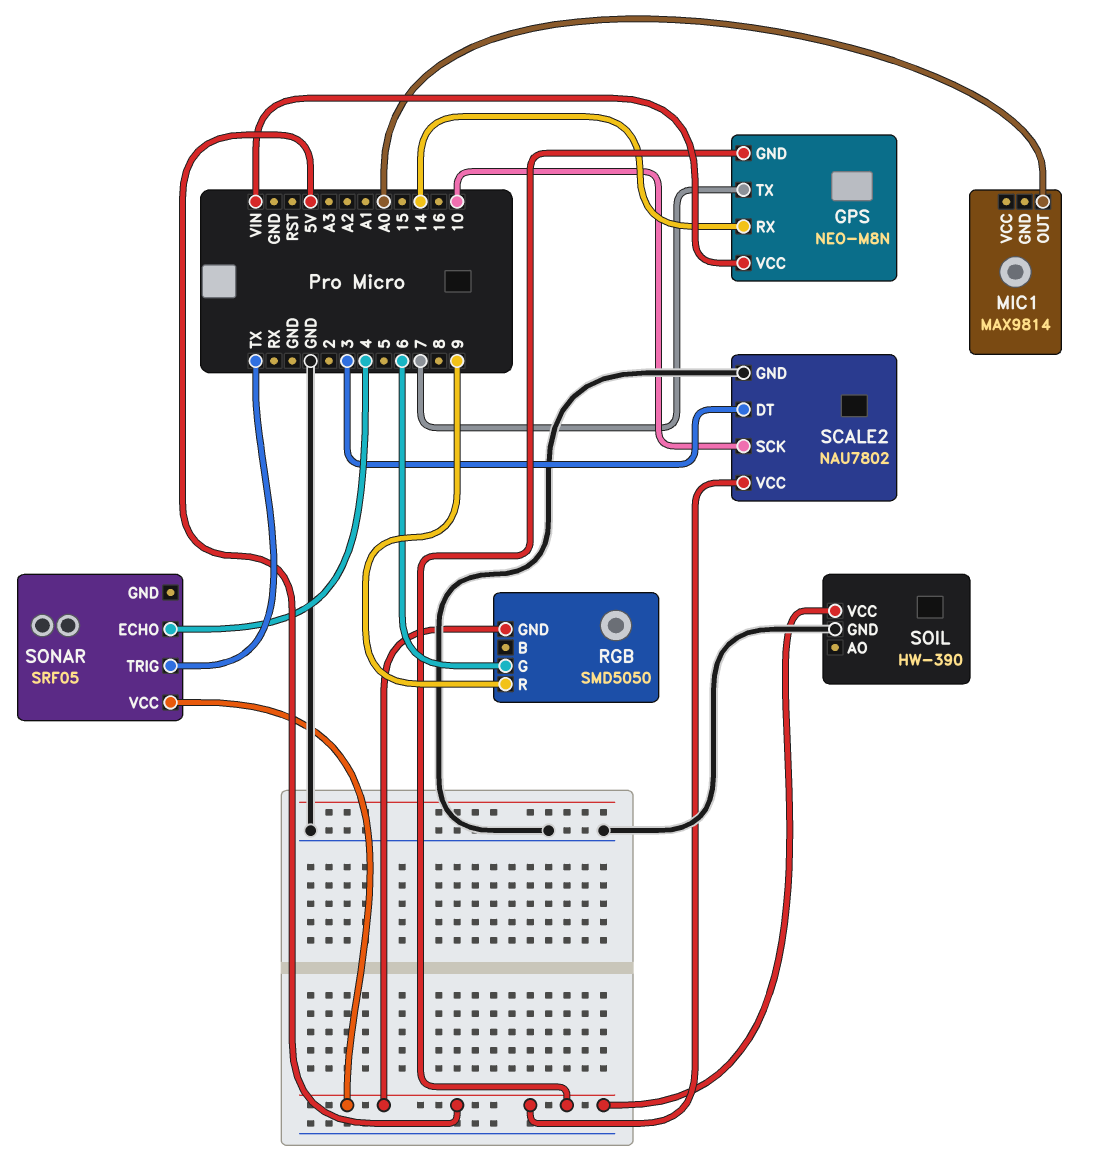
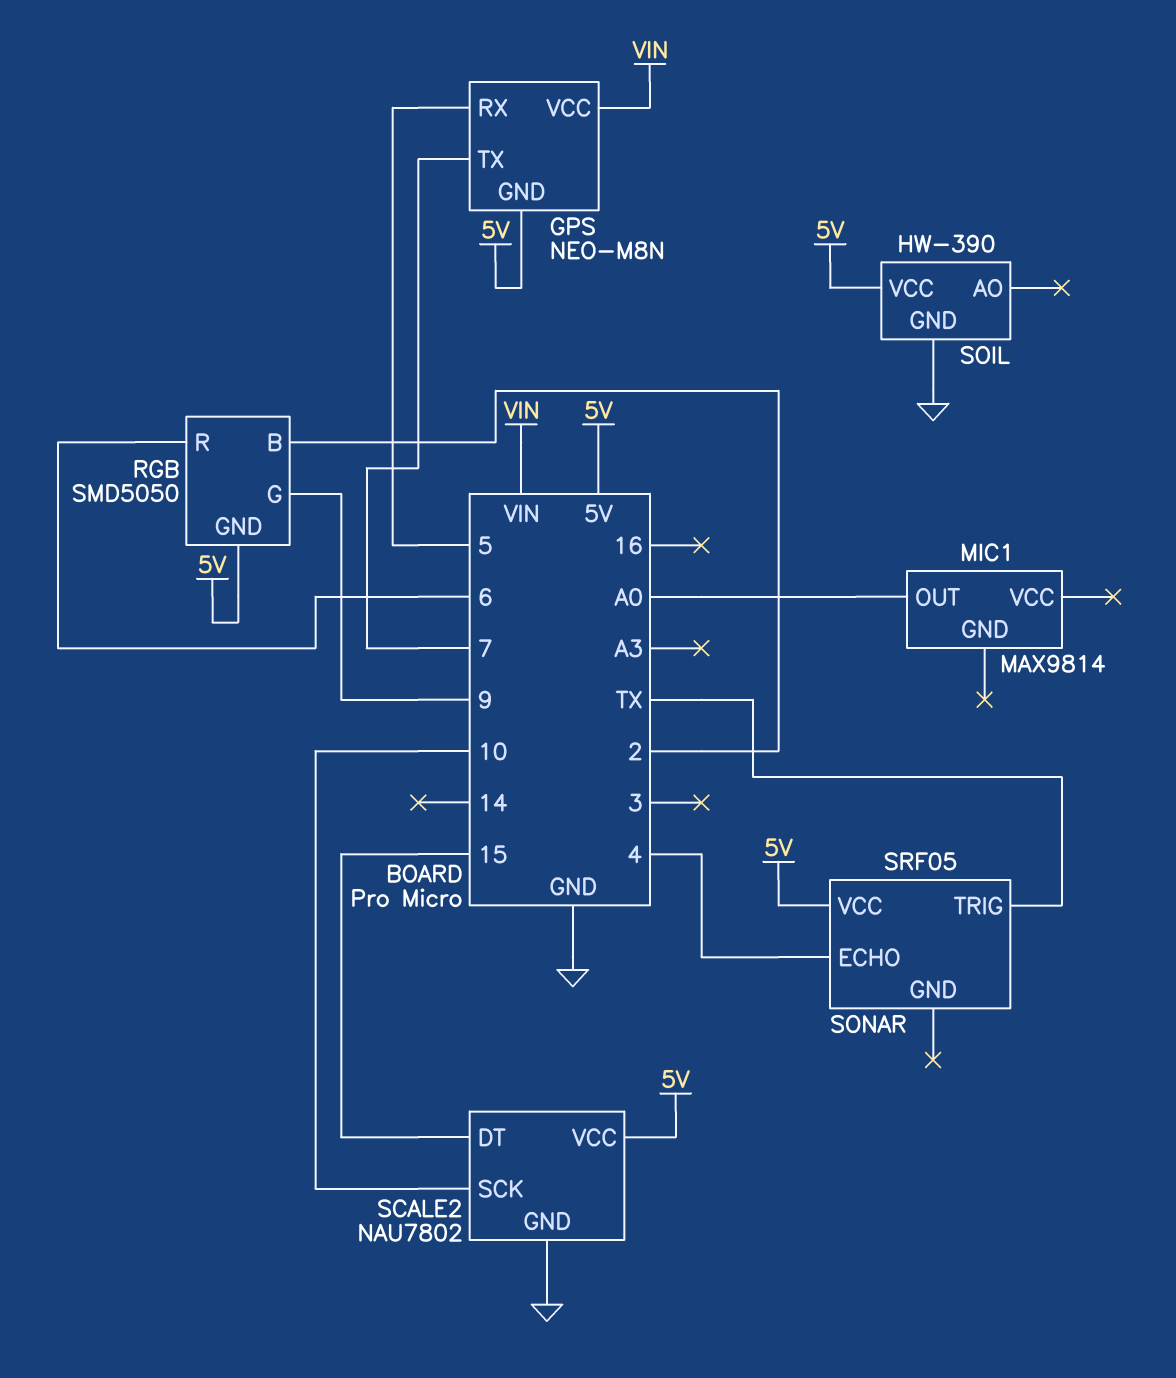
GPS pin RX: 14 -> 5
RGB pin B: none -> 2
RGB pin G: 6 -> 9
RGB pin R: 9 -> 6
SCALE2 pin DT: 3 -> 15

